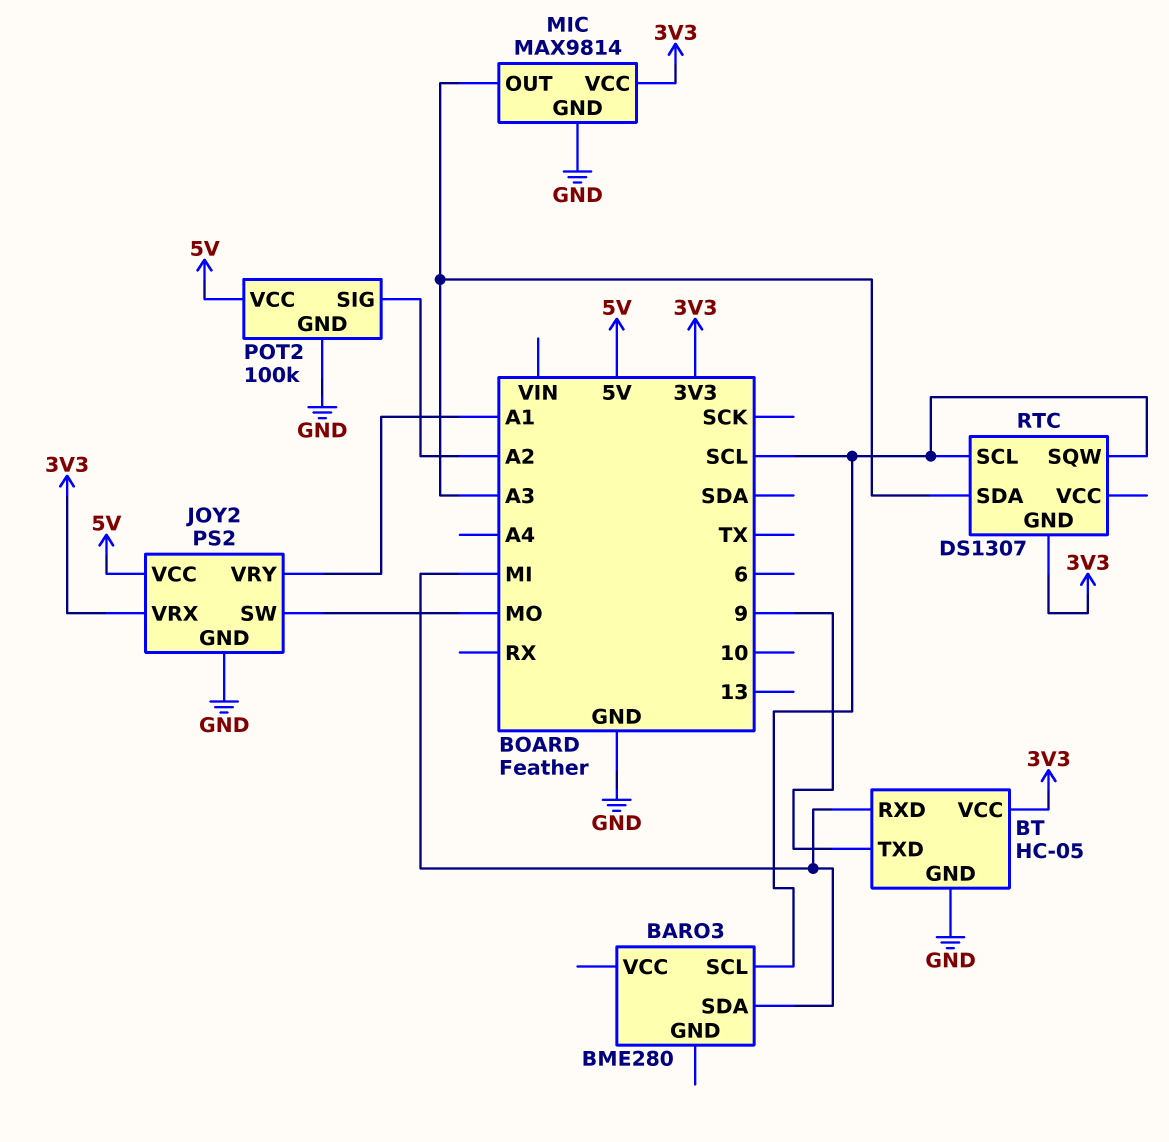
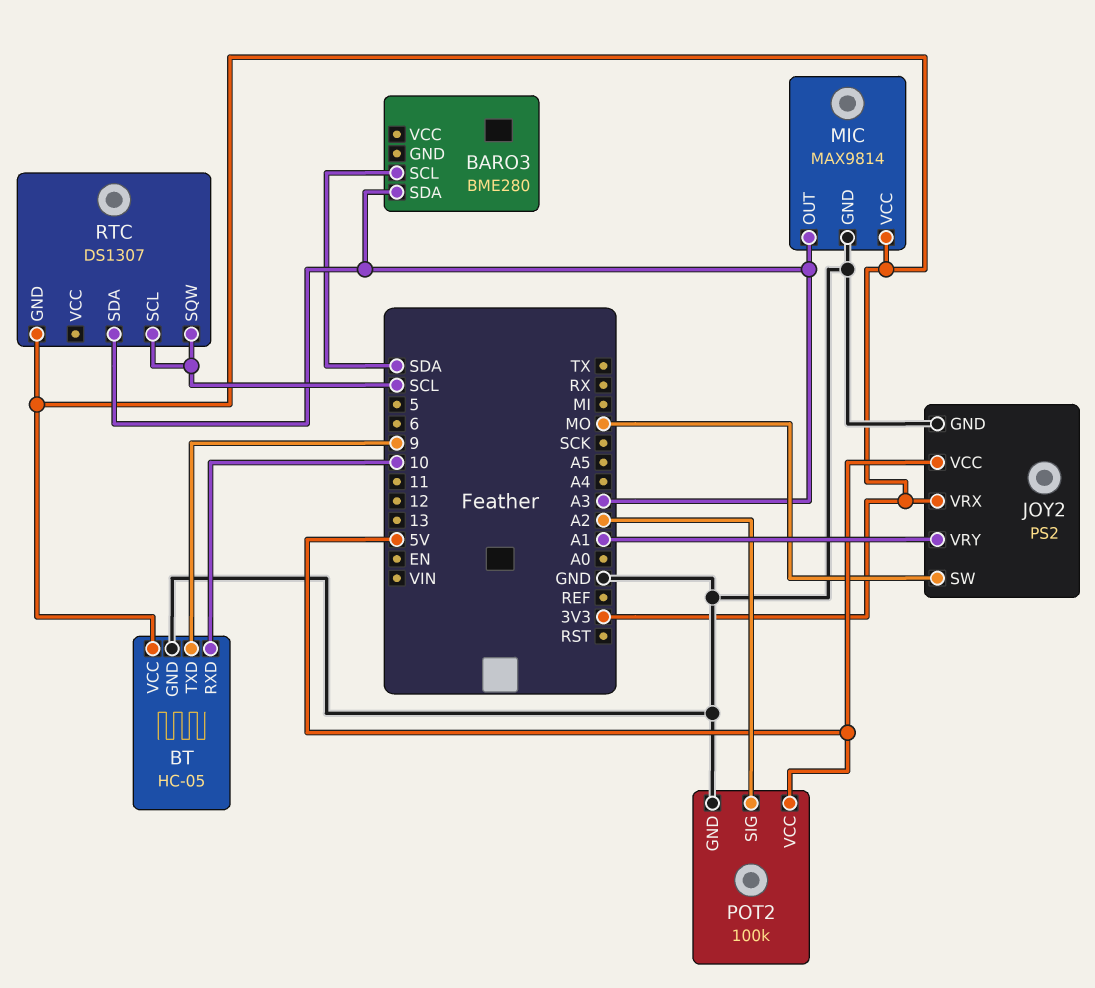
BARO3 pin SCL: SCL -> SDA
BARO3 pin SDA: MI -> A3
BT pin RXD: MI -> 10

